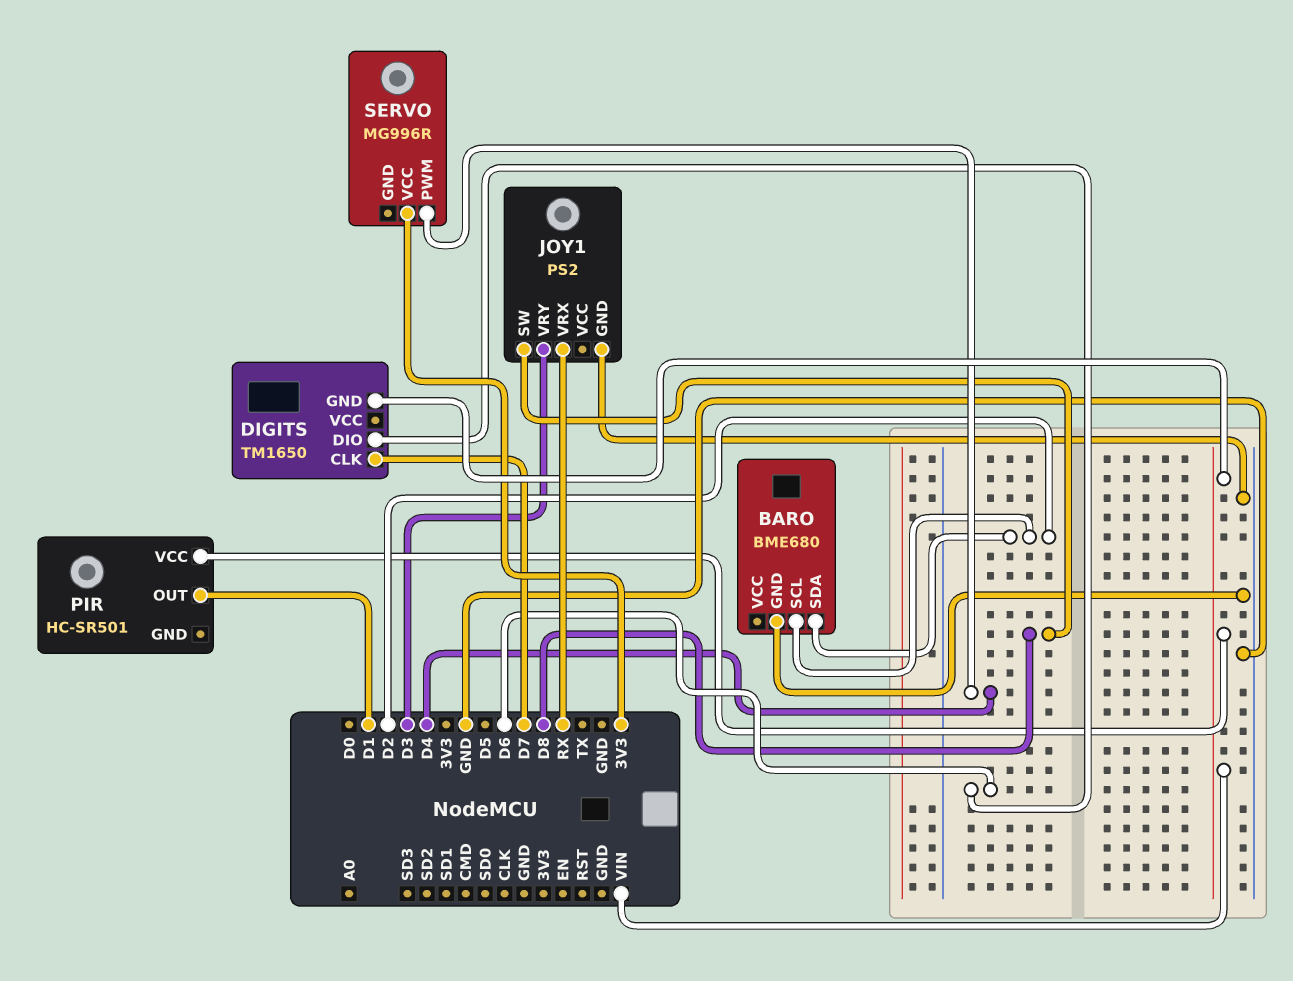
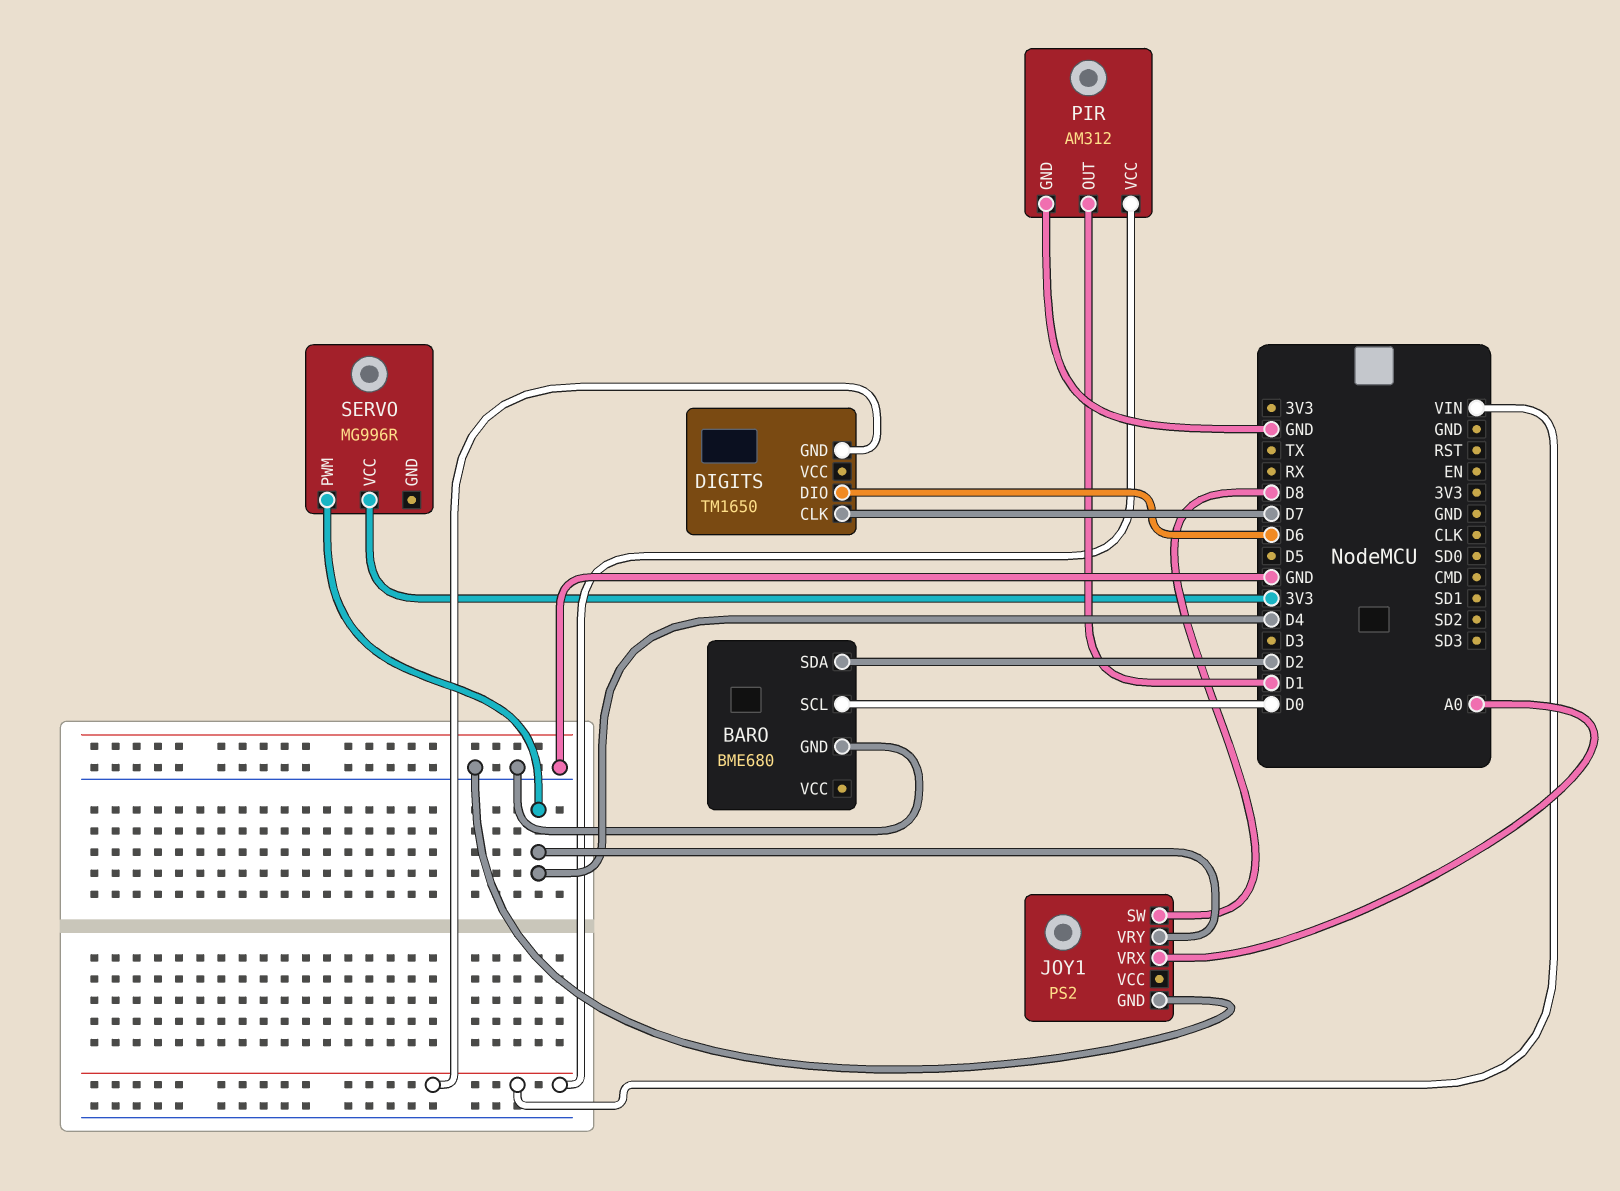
BARO pin SCL: D2 -> D0
JOY1 pin VRX: RX -> A0
JOY1 pin VRY: D3 -> D4
PIR: HC-SR501 -> AM312
PIR pin GND: none -> GND

